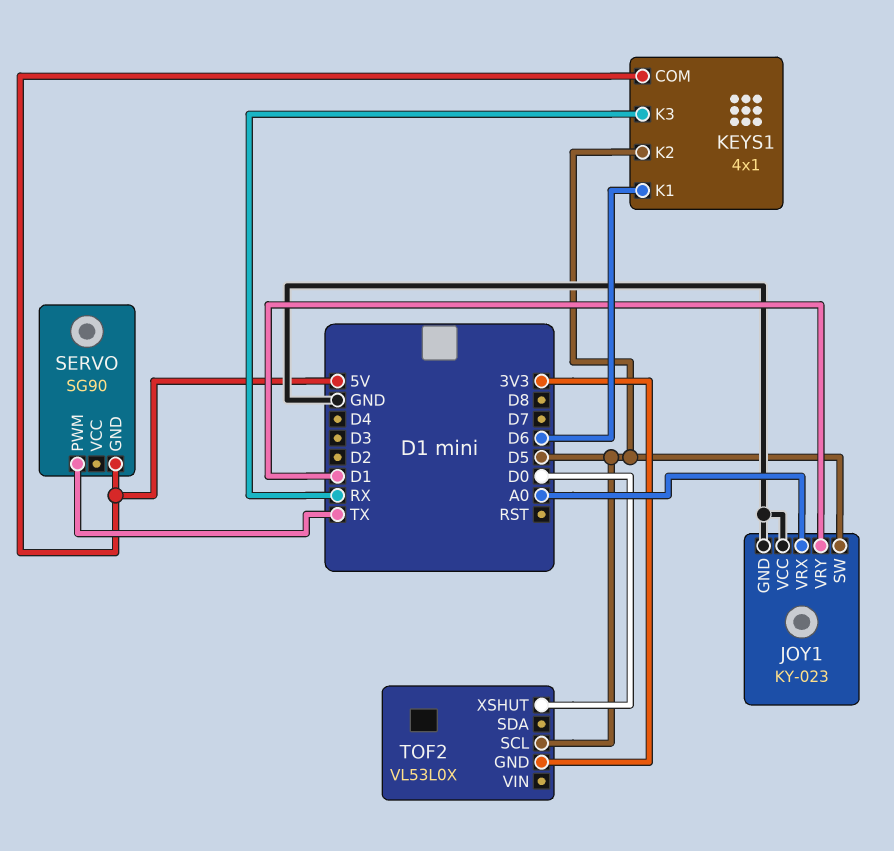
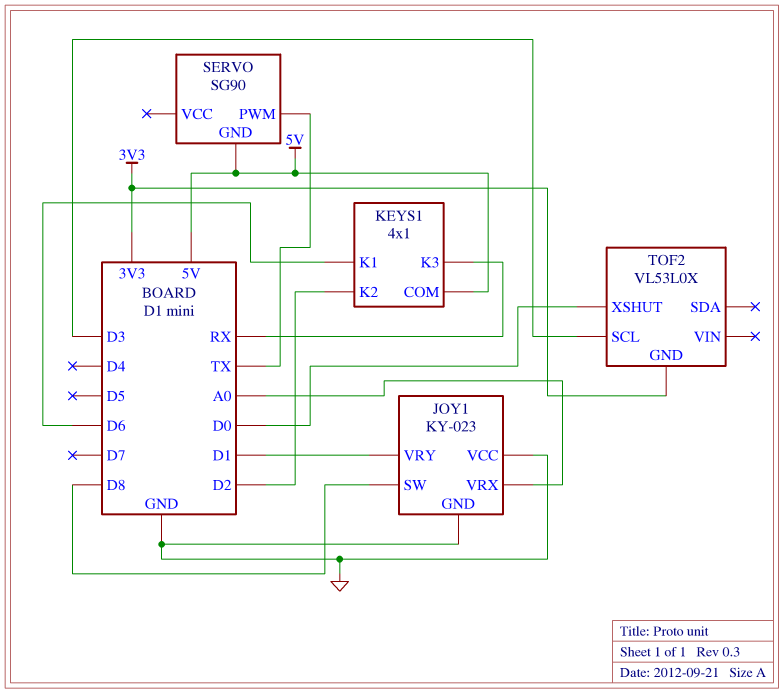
JOY1 pin SW: D5 -> D8
KEYS1 pin K2: D5 -> D2
TOF2 pin SCL: D5 -> D3

